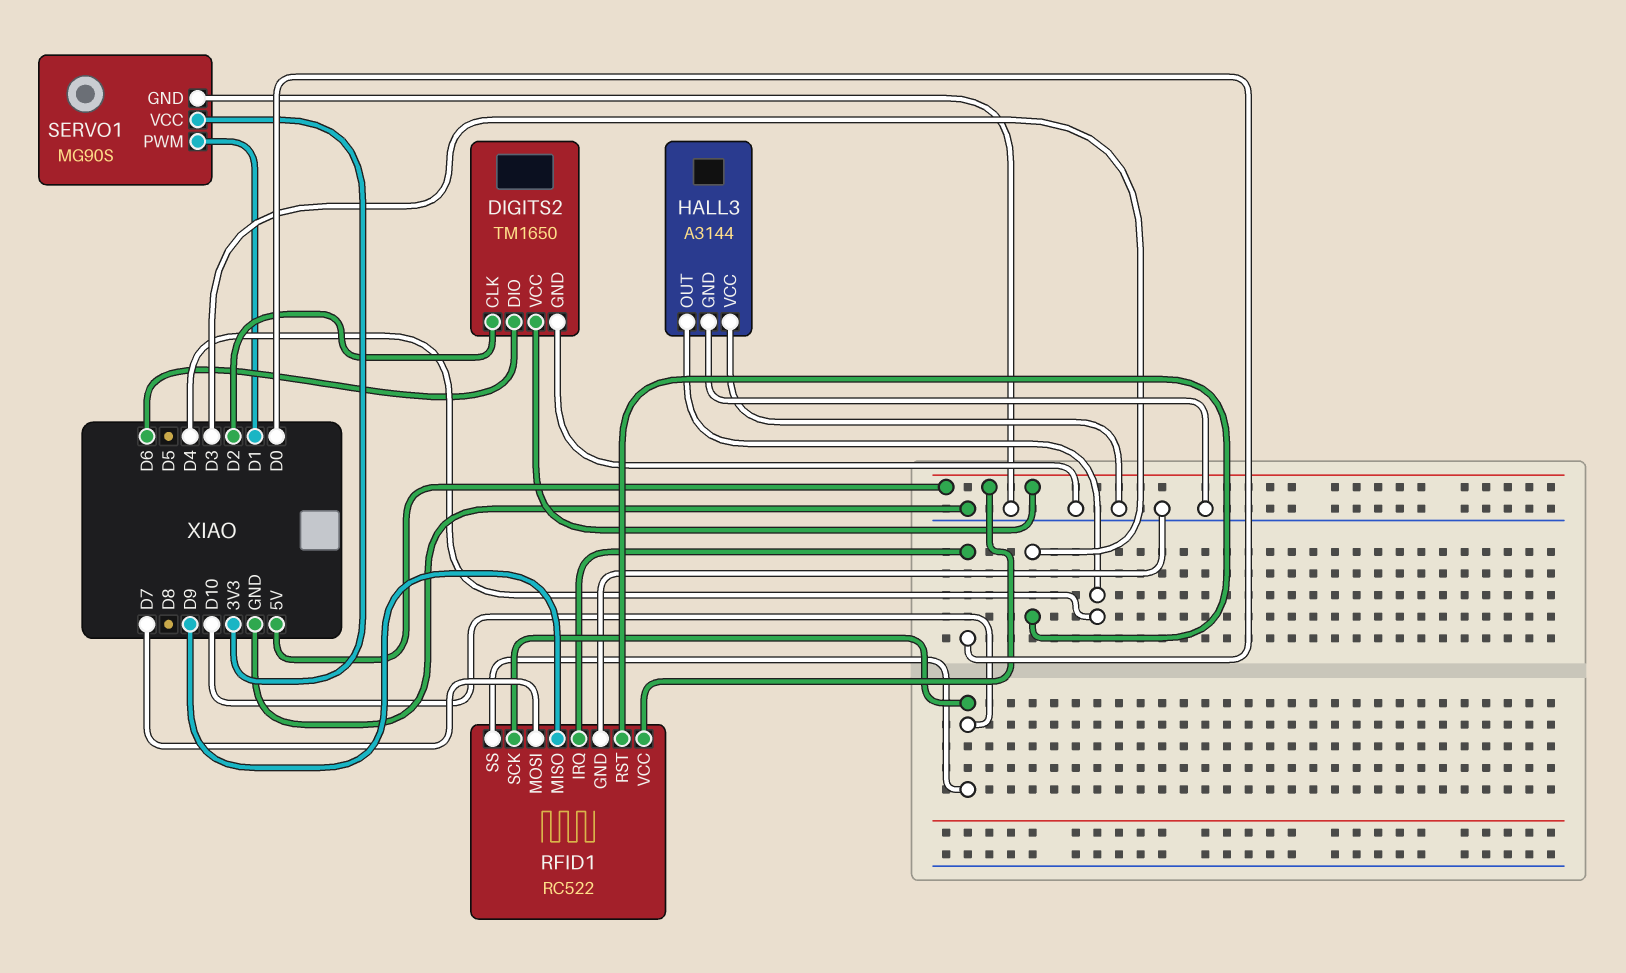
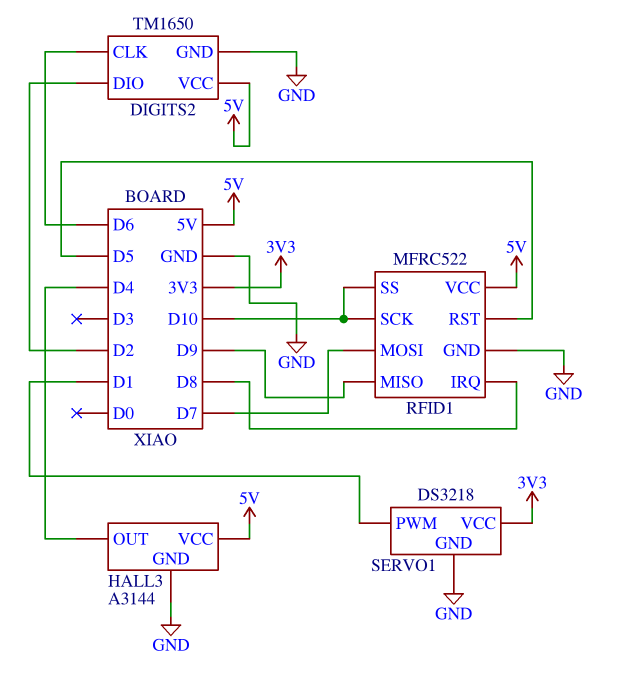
DIGITS2 pin CLK: D2 -> D6
DIGITS2 pin DIO: D6 -> D2
HALL3 pin VCC: GND -> 5V
RFID1: RC522 -> MFRC522
RFID1 pin IRQ: D0 -> D8
RFID1 pin RST: D3 -> D5
SERVO1: MG90S -> DS3218

